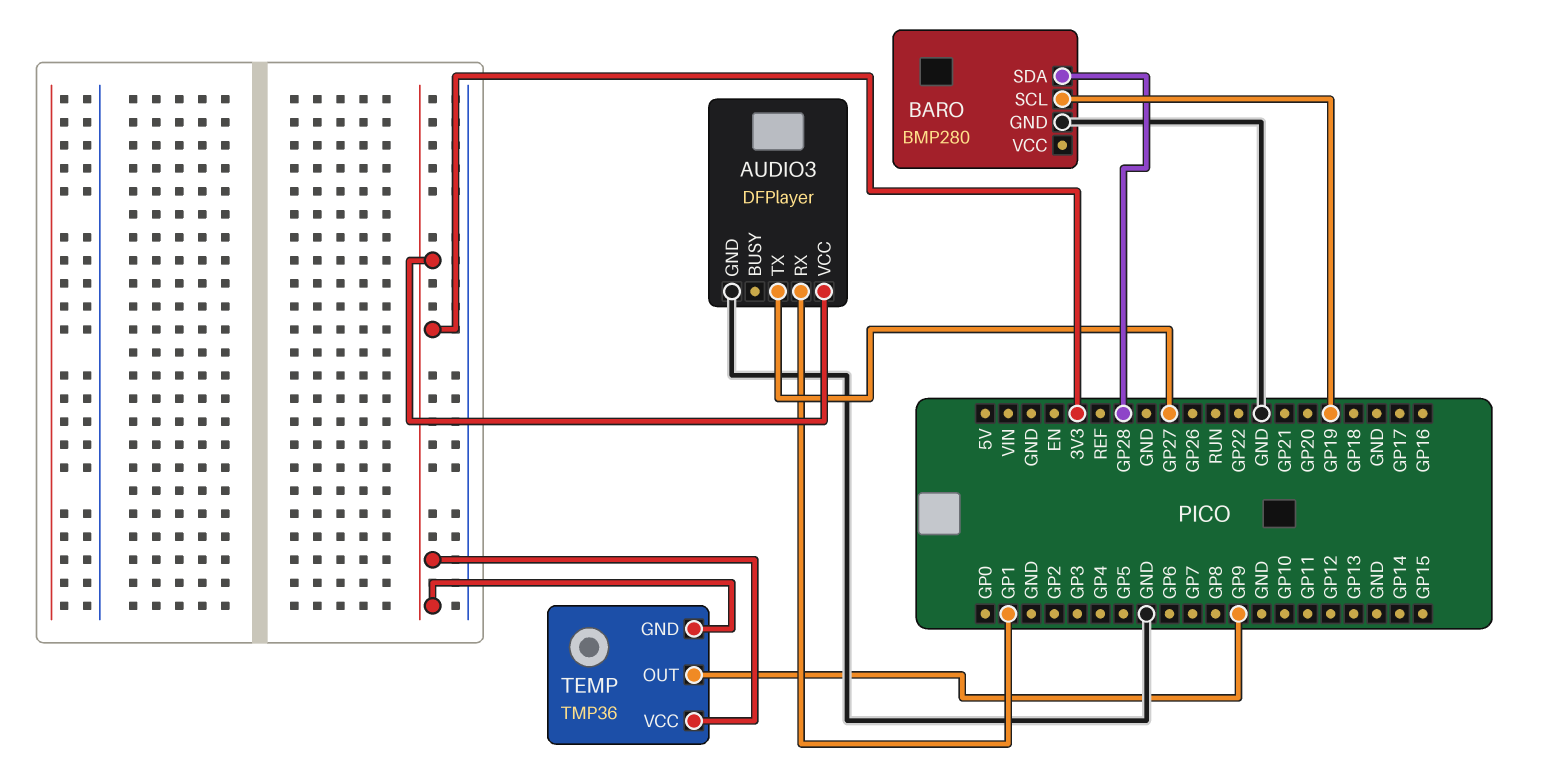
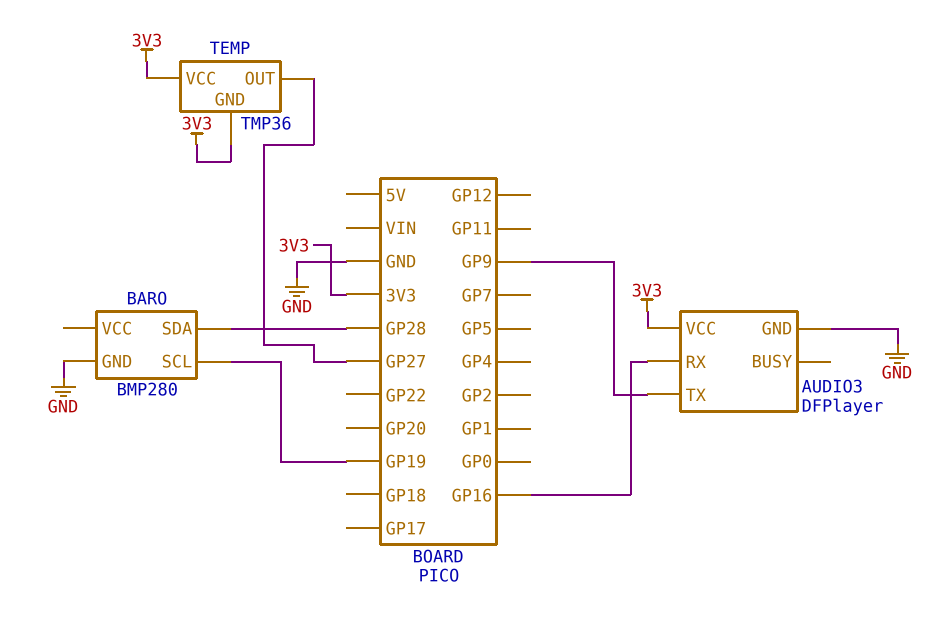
AUDIO3 pin RX: GP1 -> GP16
AUDIO3 pin TX: GP27 -> GP9
TEMP pin OUT: GP9 -> GP27

